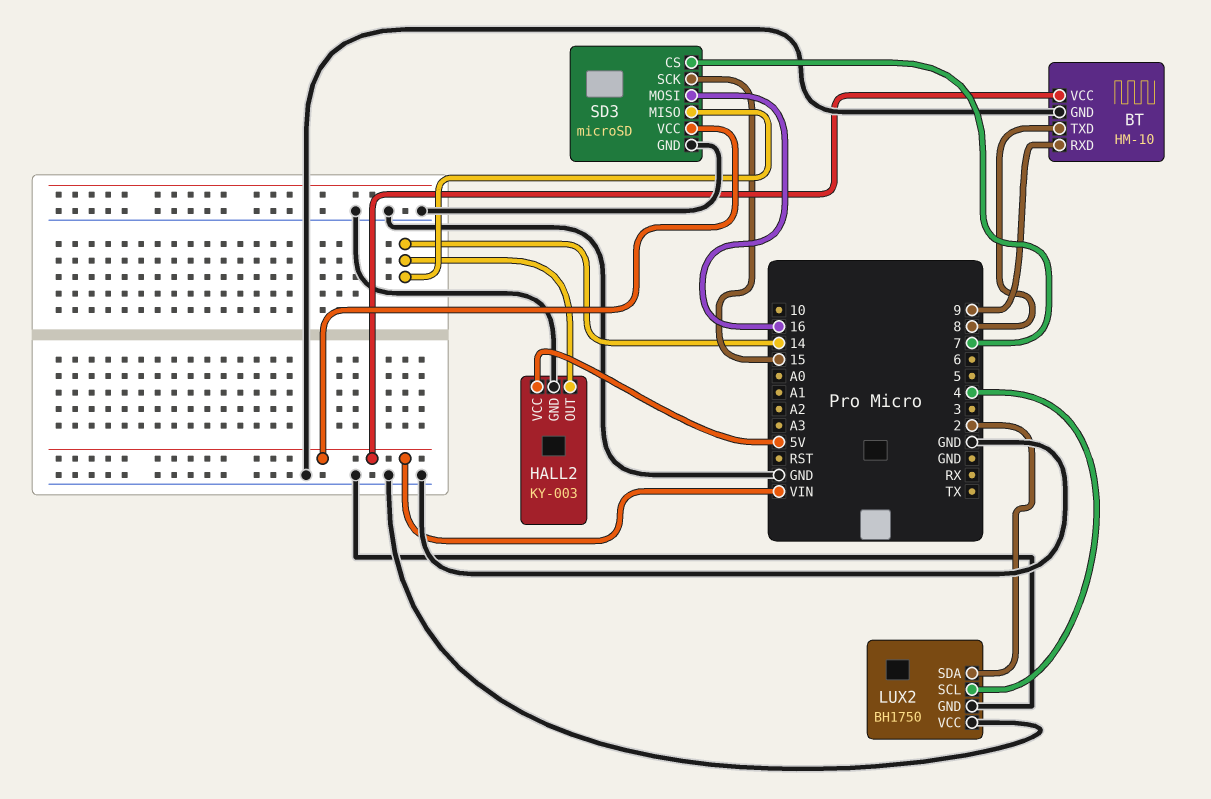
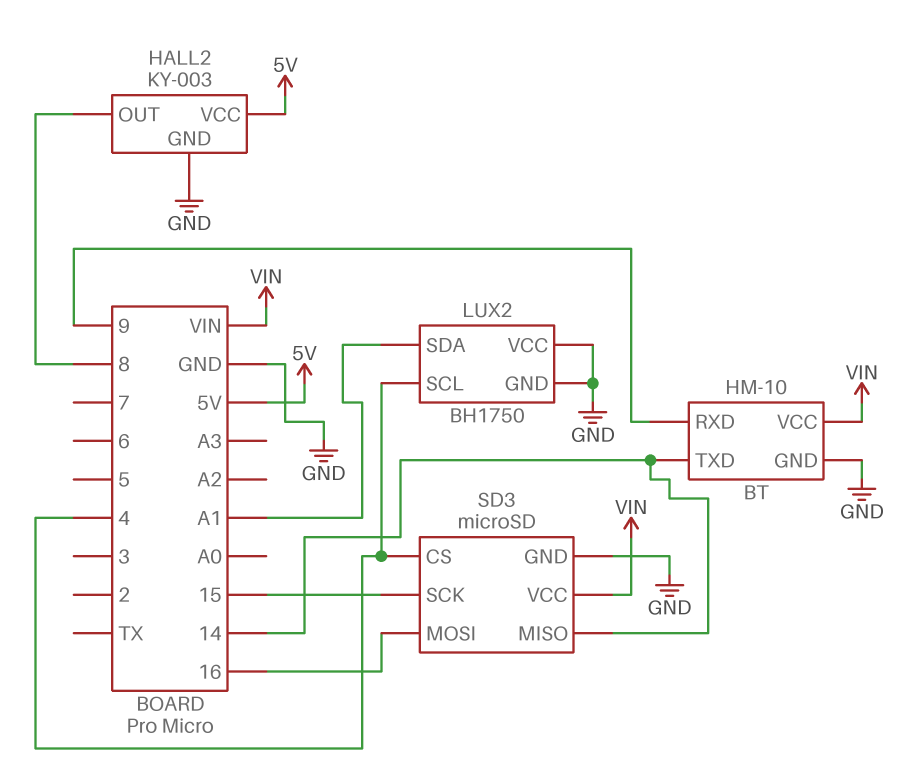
BT pin TXD: 8 -> 14
HALL2 pin OUT: 14 -> 8
LUX2 pin SDA: 2 -> A1
SD3 pin CS: 7 -> 4

